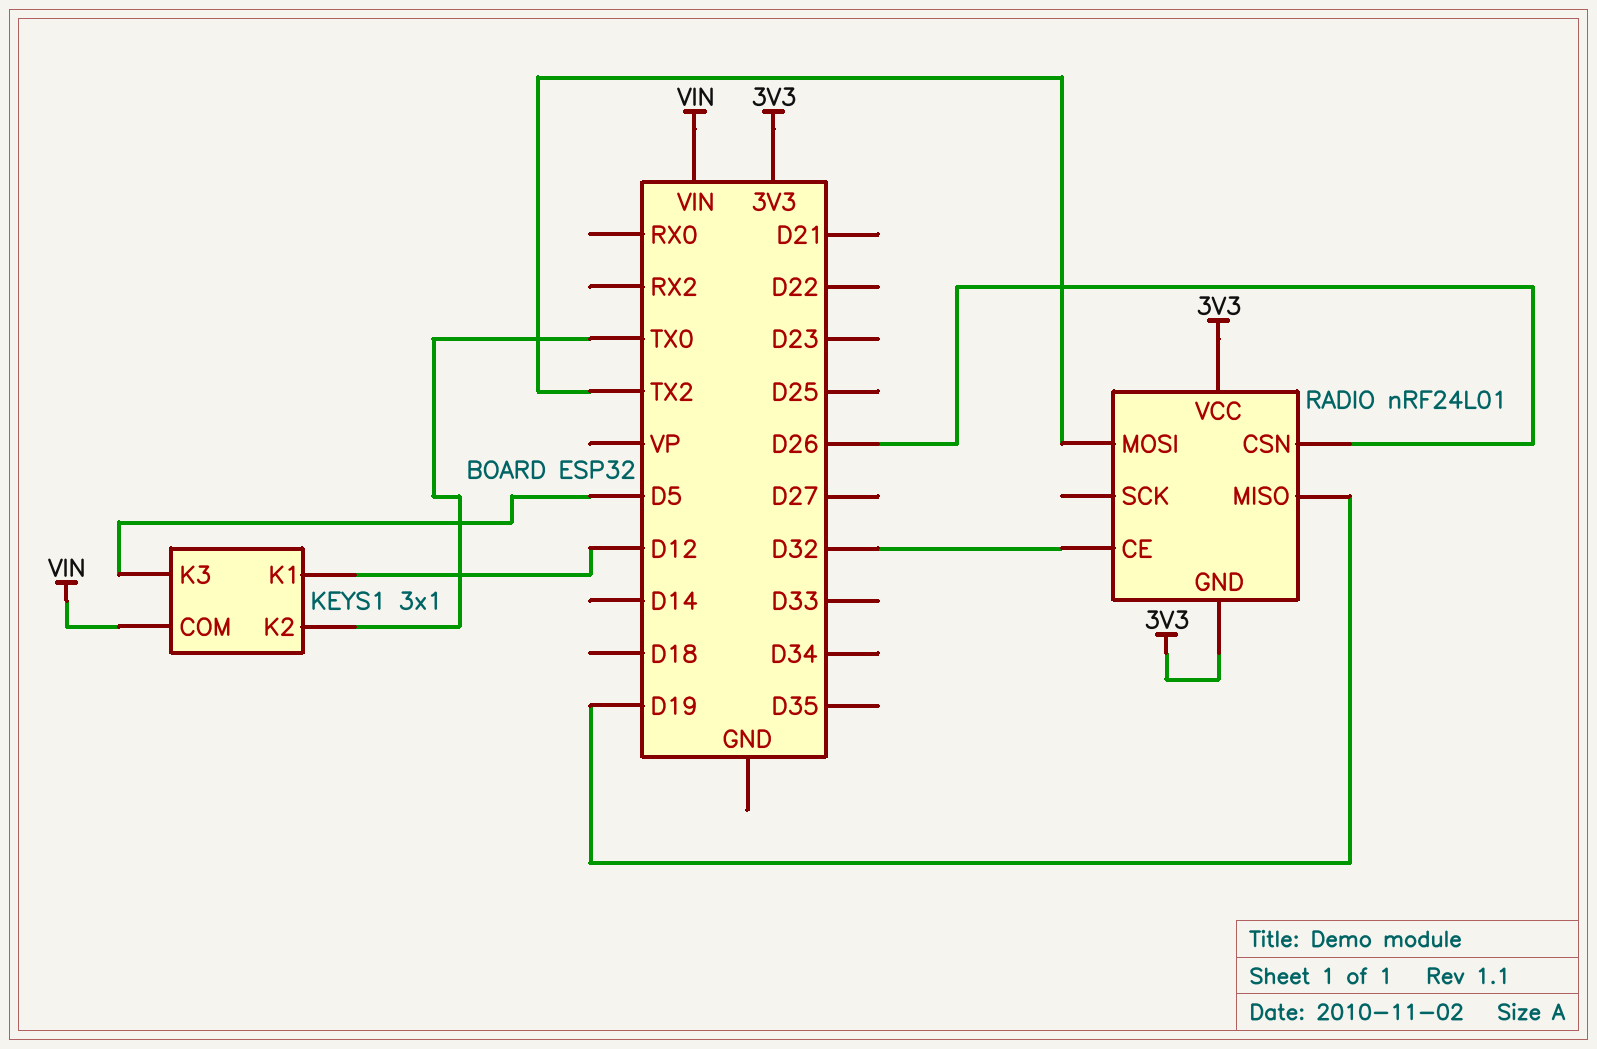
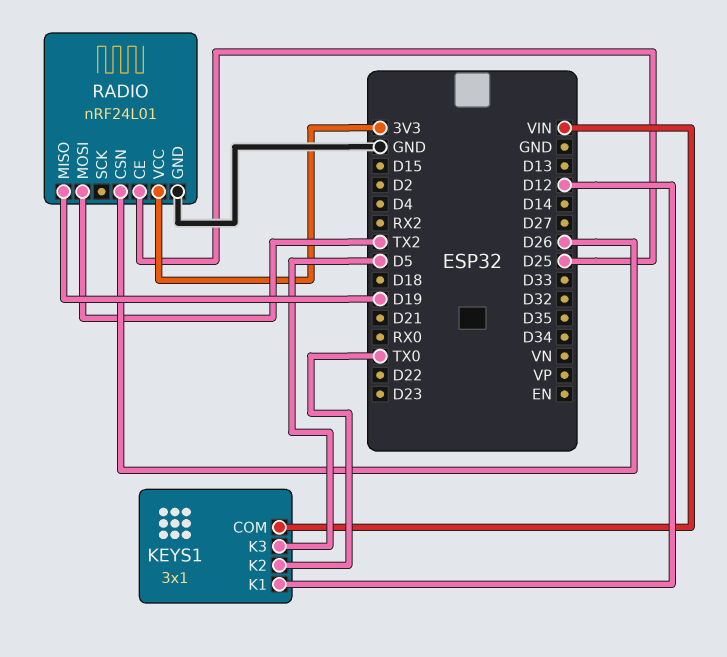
RADIO pin CE: D32 -> D25
RADIO pin GND: 3V3 -> GND

